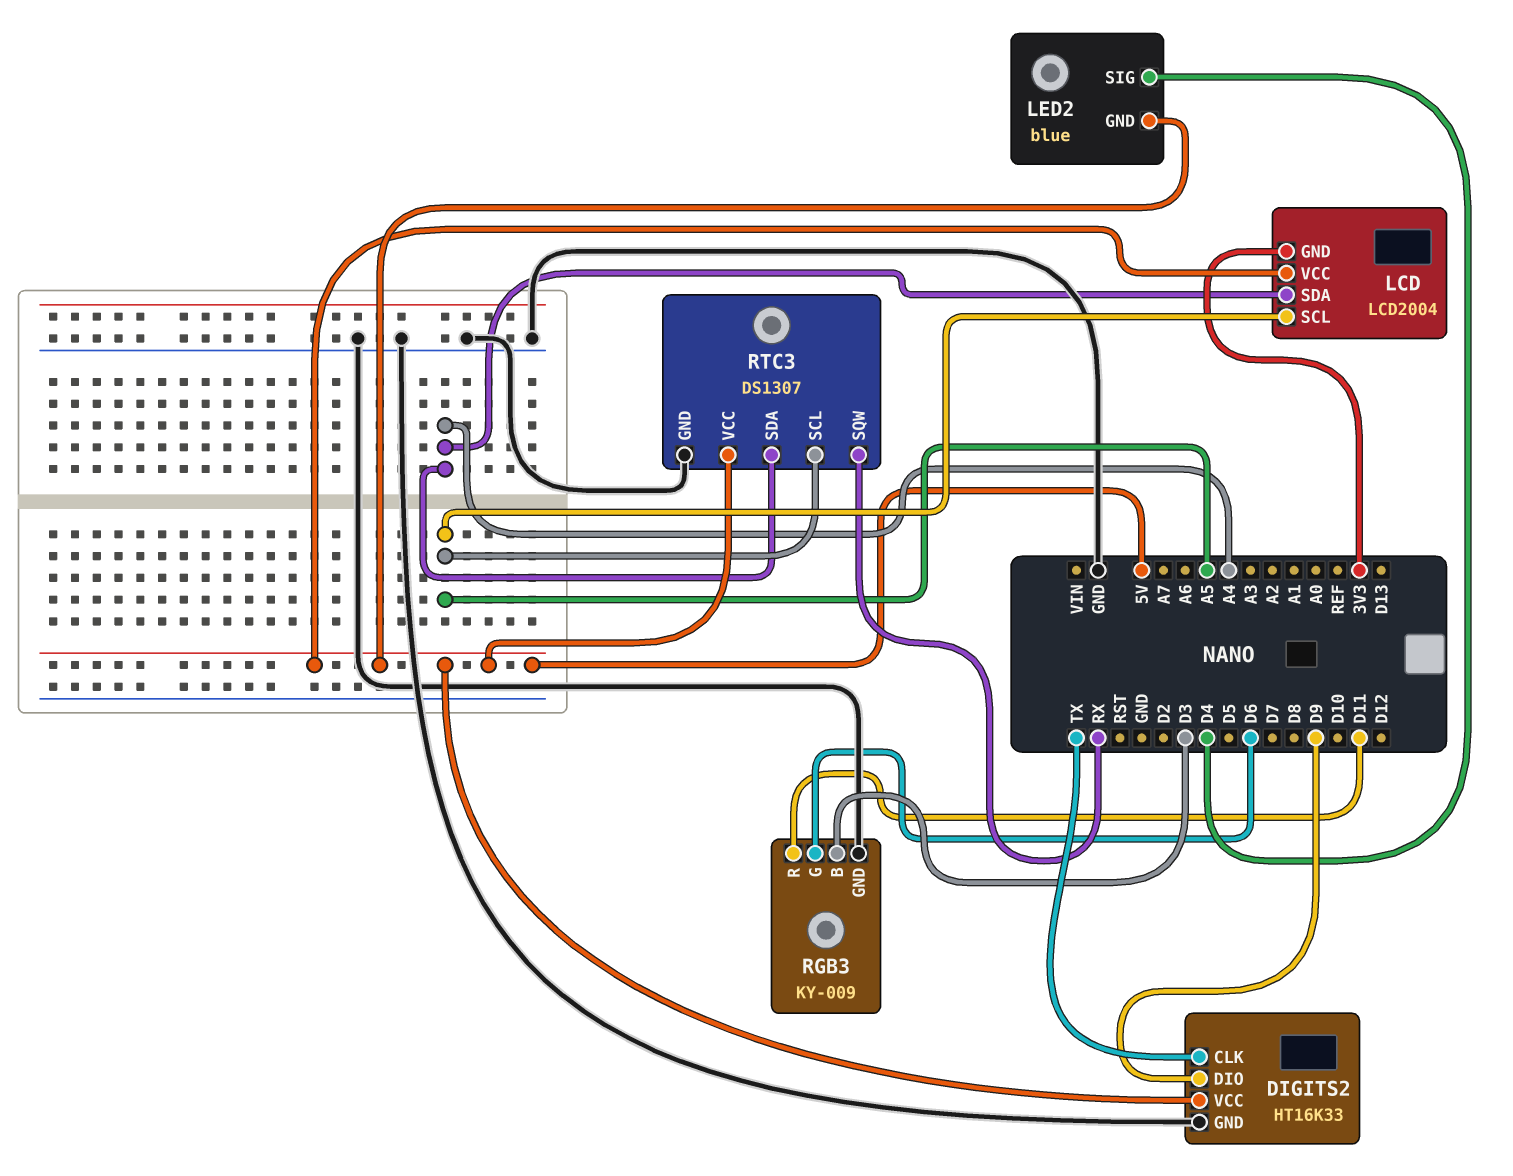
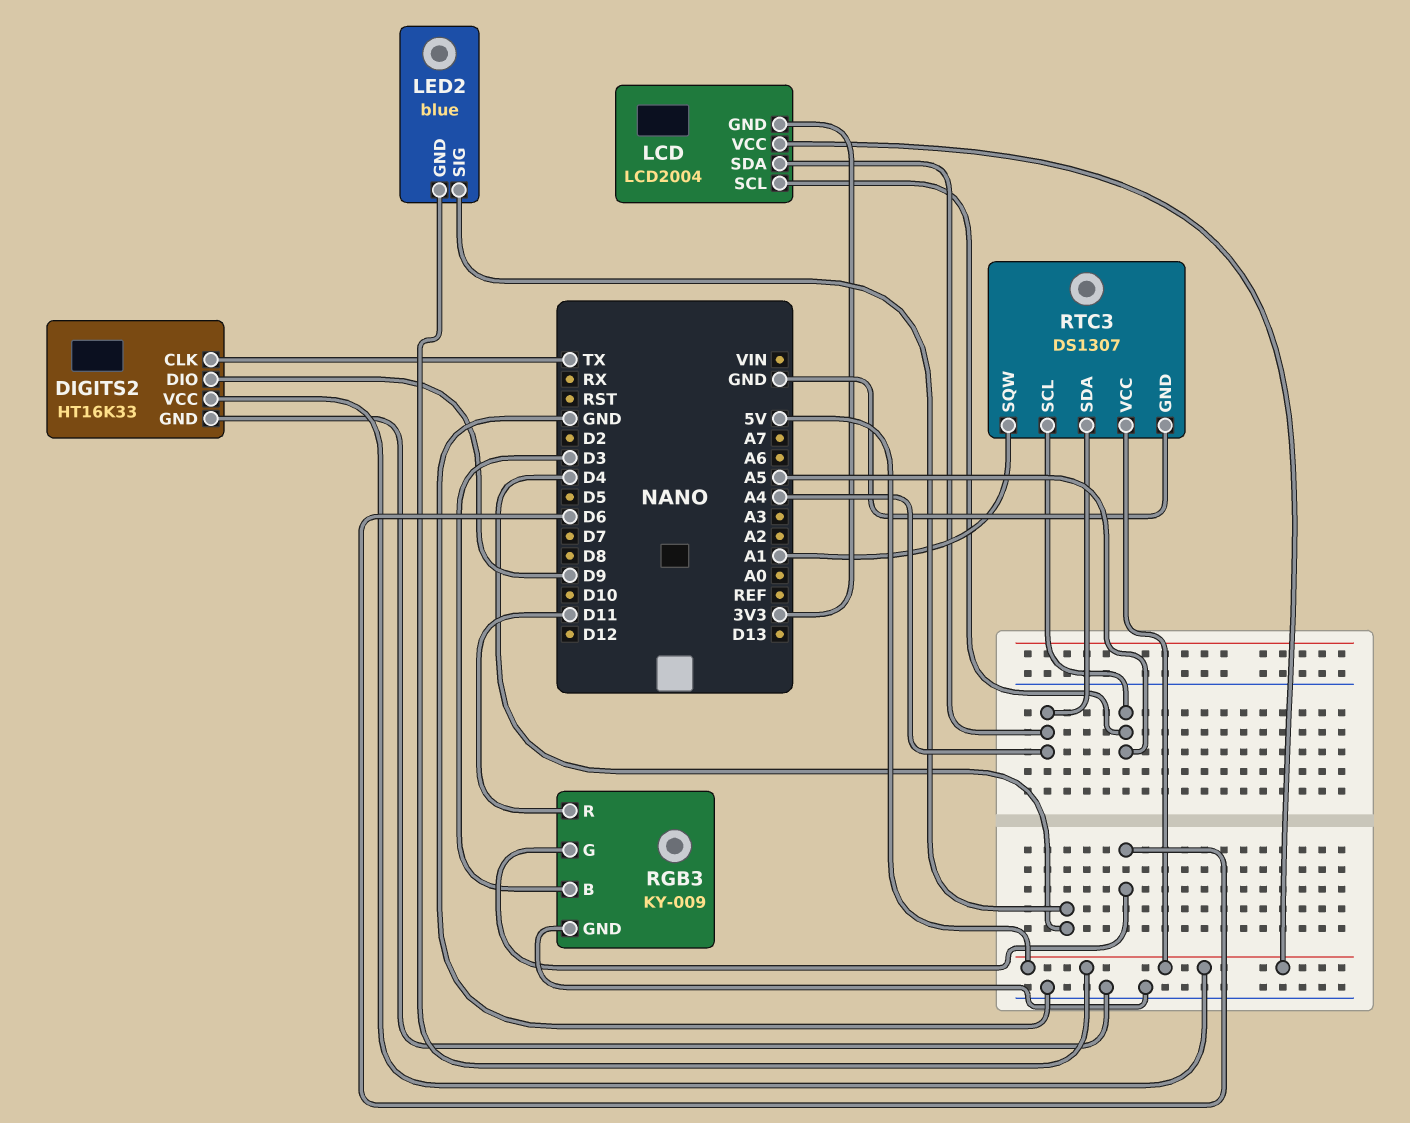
RTC3 pin SQW: RX -> A1

